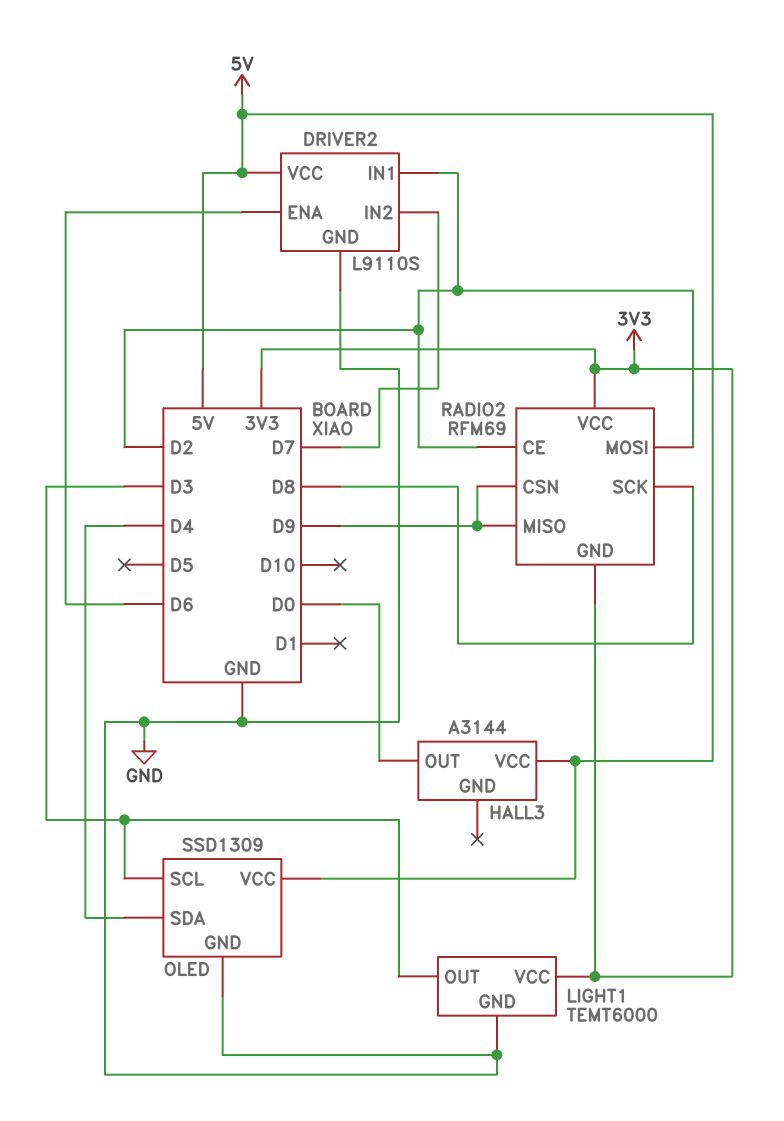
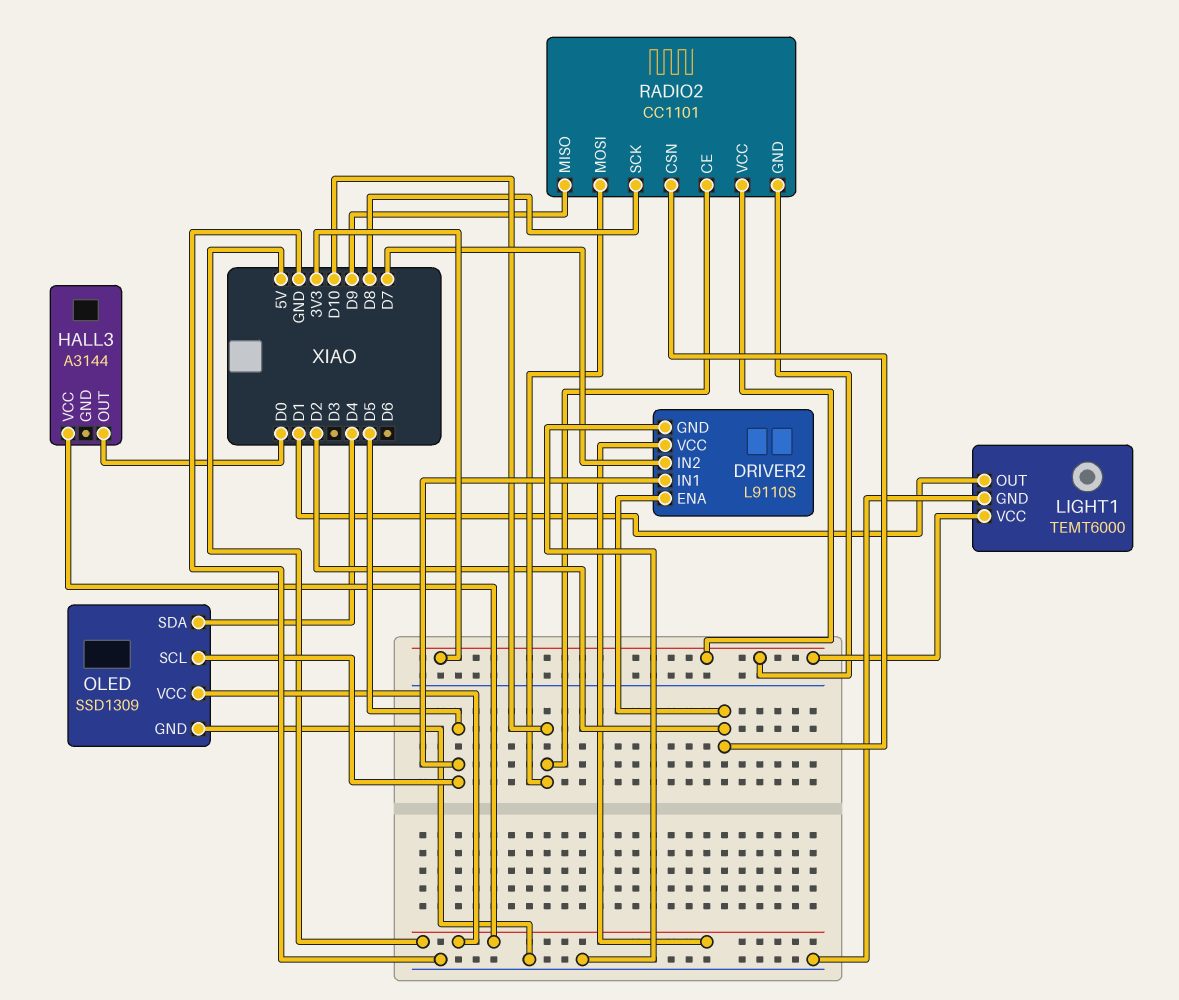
DRIVER2 pin ENA: D6 -> D2
DRIVER2 pin IN1: D2 -> D5
LIGHT1 pin OUT: D3 -> D1
OLED pin SCL: D3 -> D5
RADIO2: RFM69 -> CC1101
RADIO2 pin CE: D2 -> D10
RADIO2 pin CSN: D9 -> D2
RADIO2 pin MOSI: D2 -> D10

